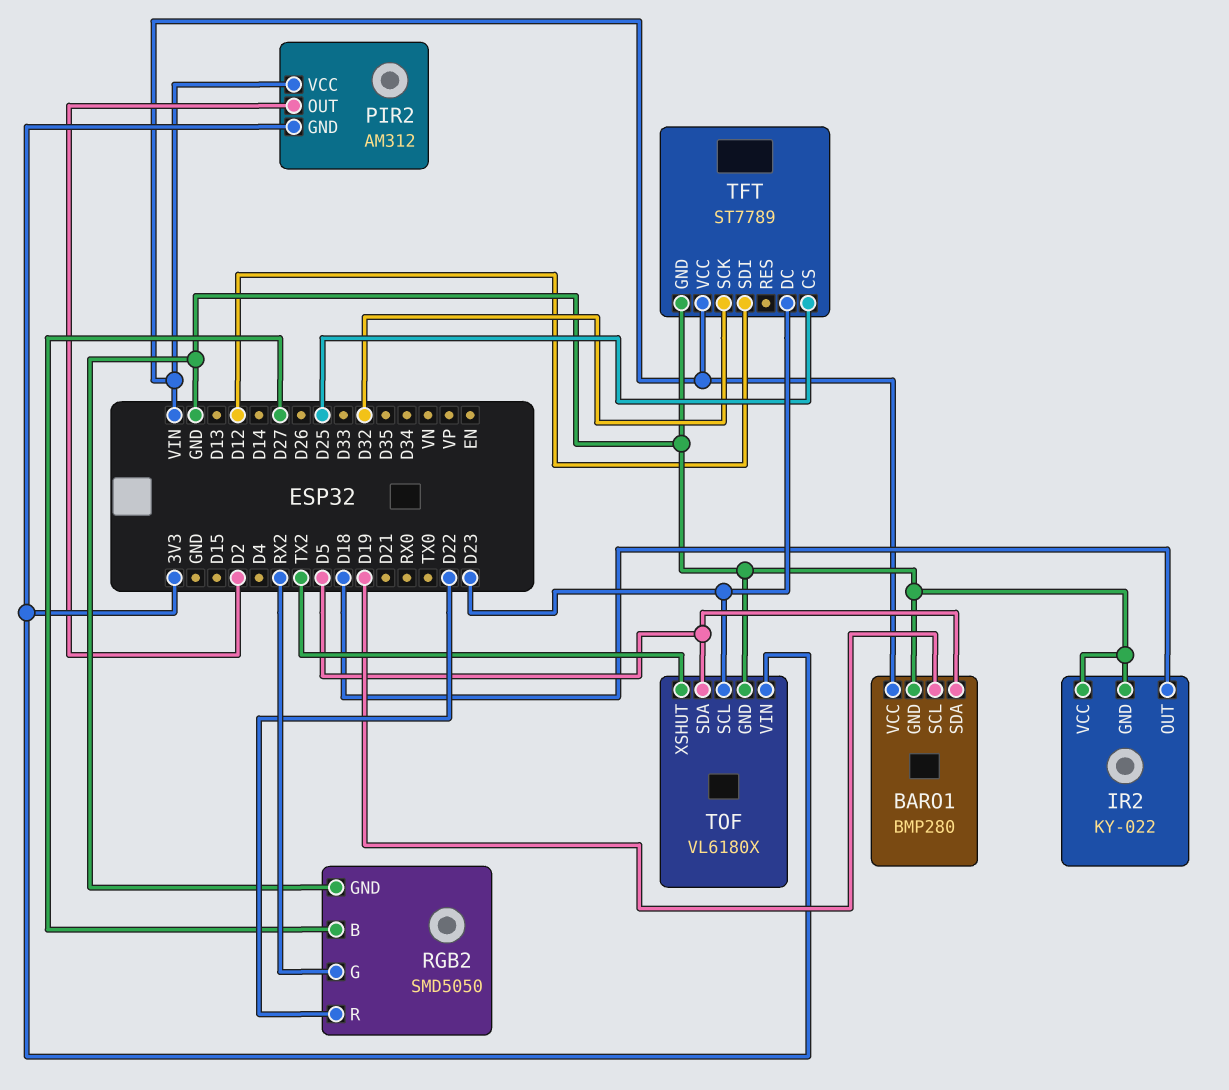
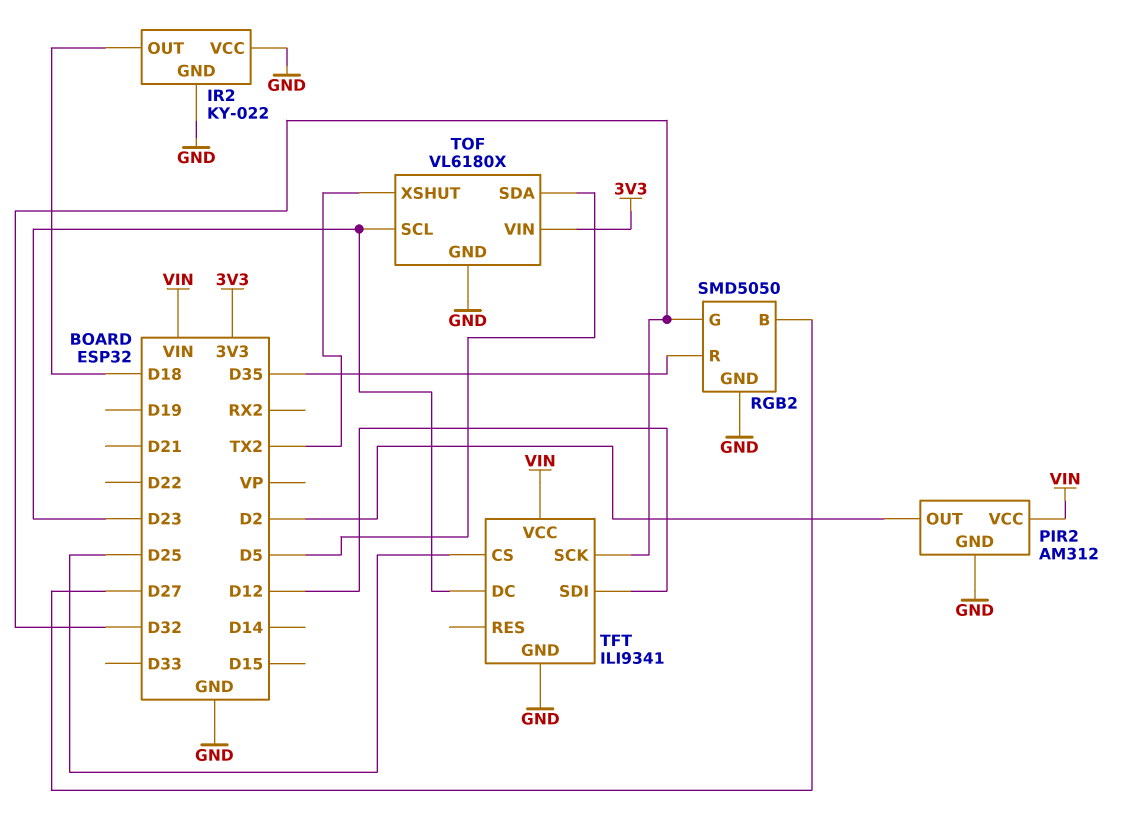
BARO1: BMP280 -> none
BARO1 pin GND: GND -> none
BARO1 pin SCL: D19 -> none
BARO1 pin SDA: D5 -> none
BARO1 pin VCC: VIN -> none
PIR2 pin GND: 3V3 -> GND
RGB2 pin G: RX2 -> D32
RGB2 pin R: D22 -> D35
TFT: ST7789 -> ILI9341

